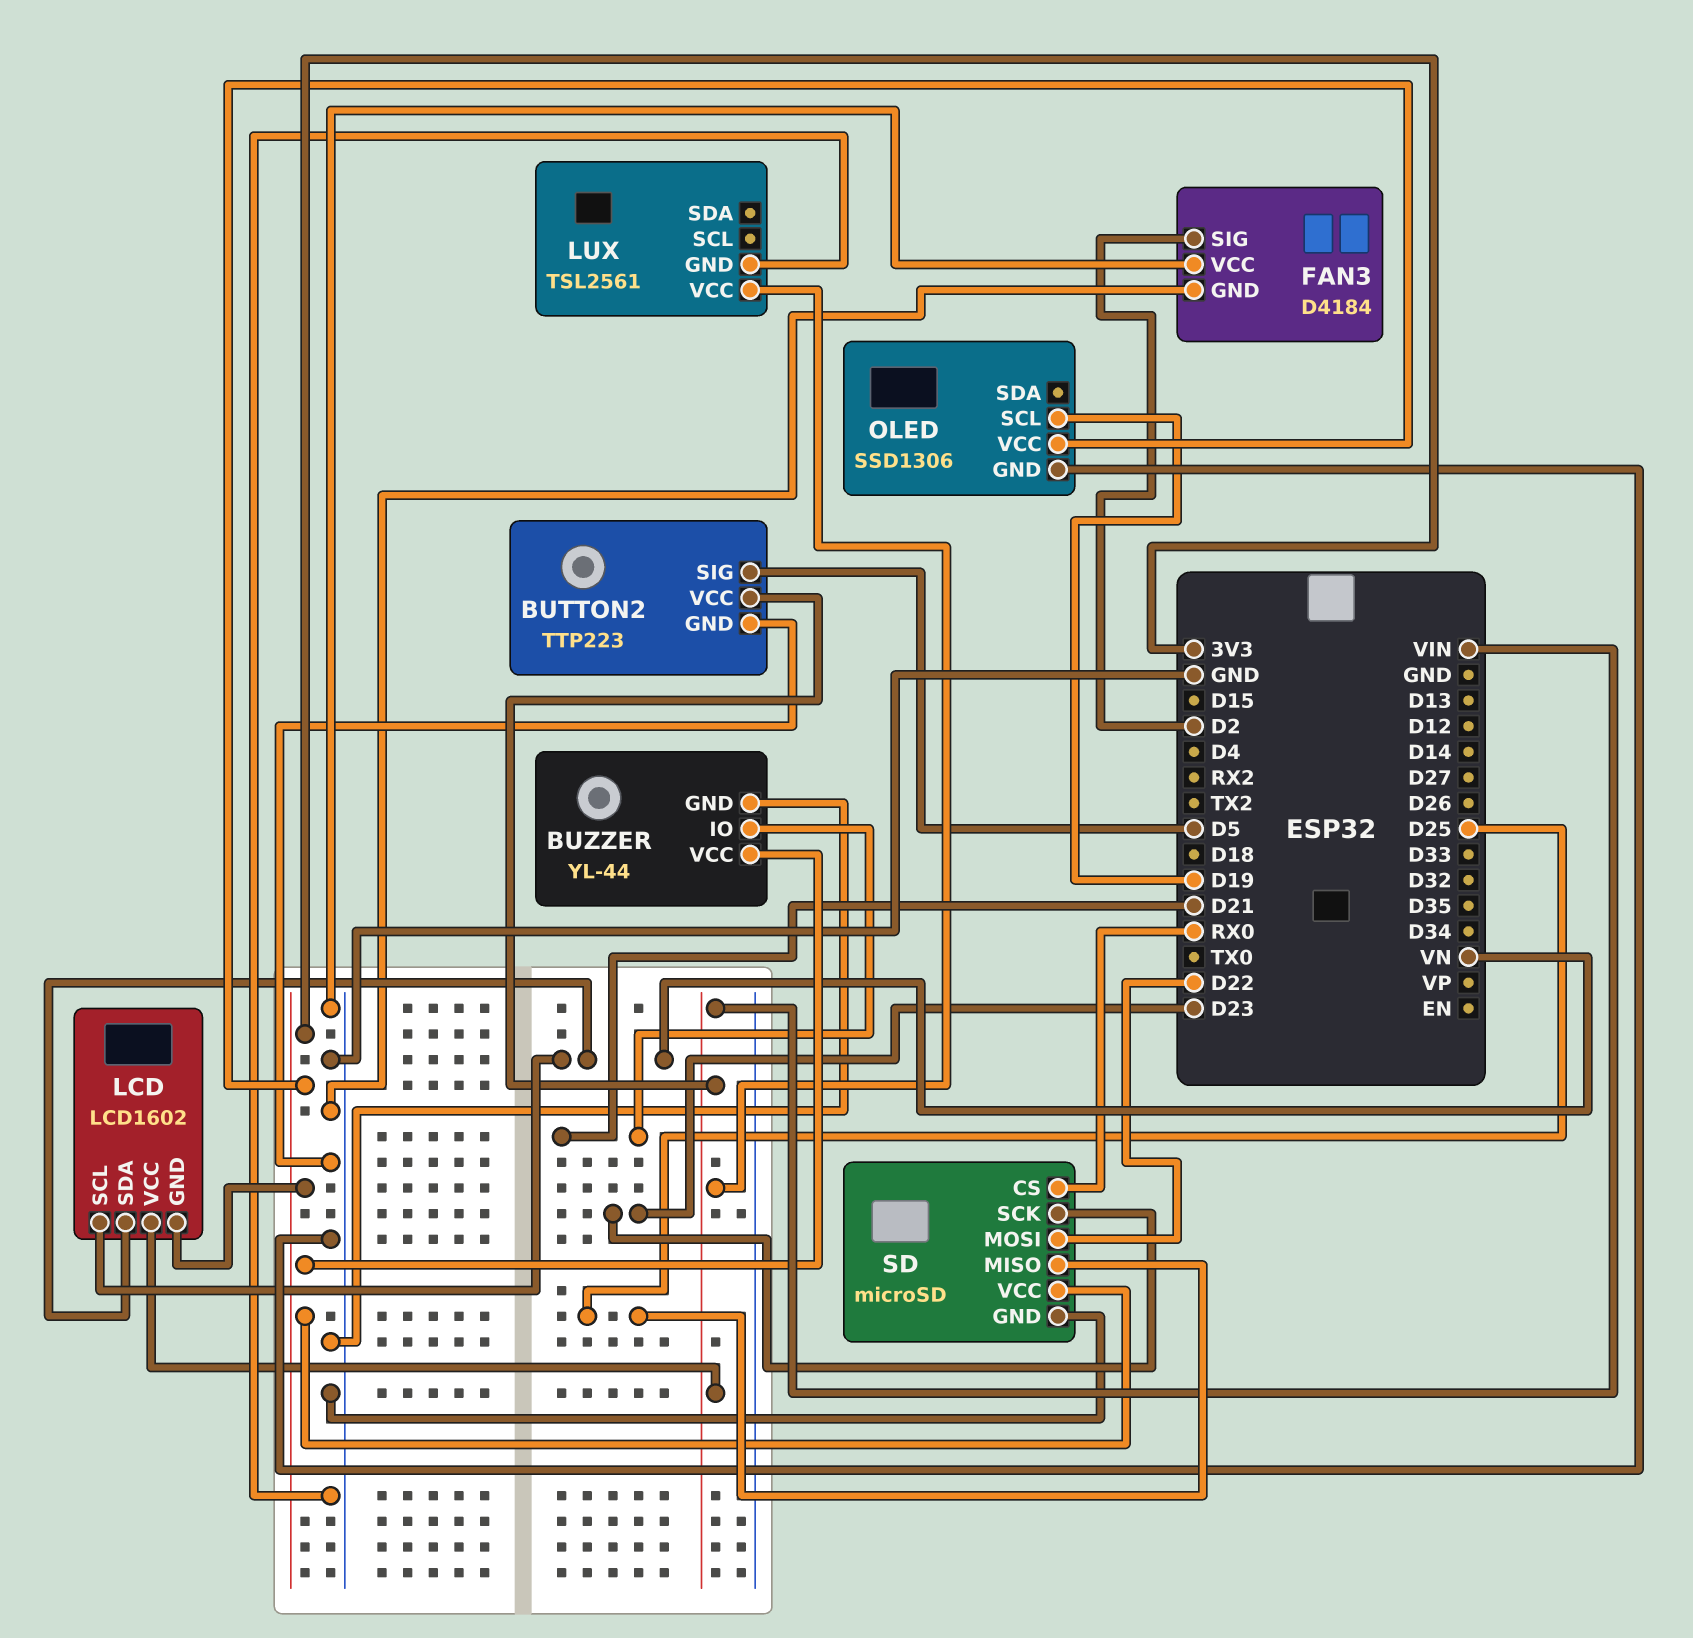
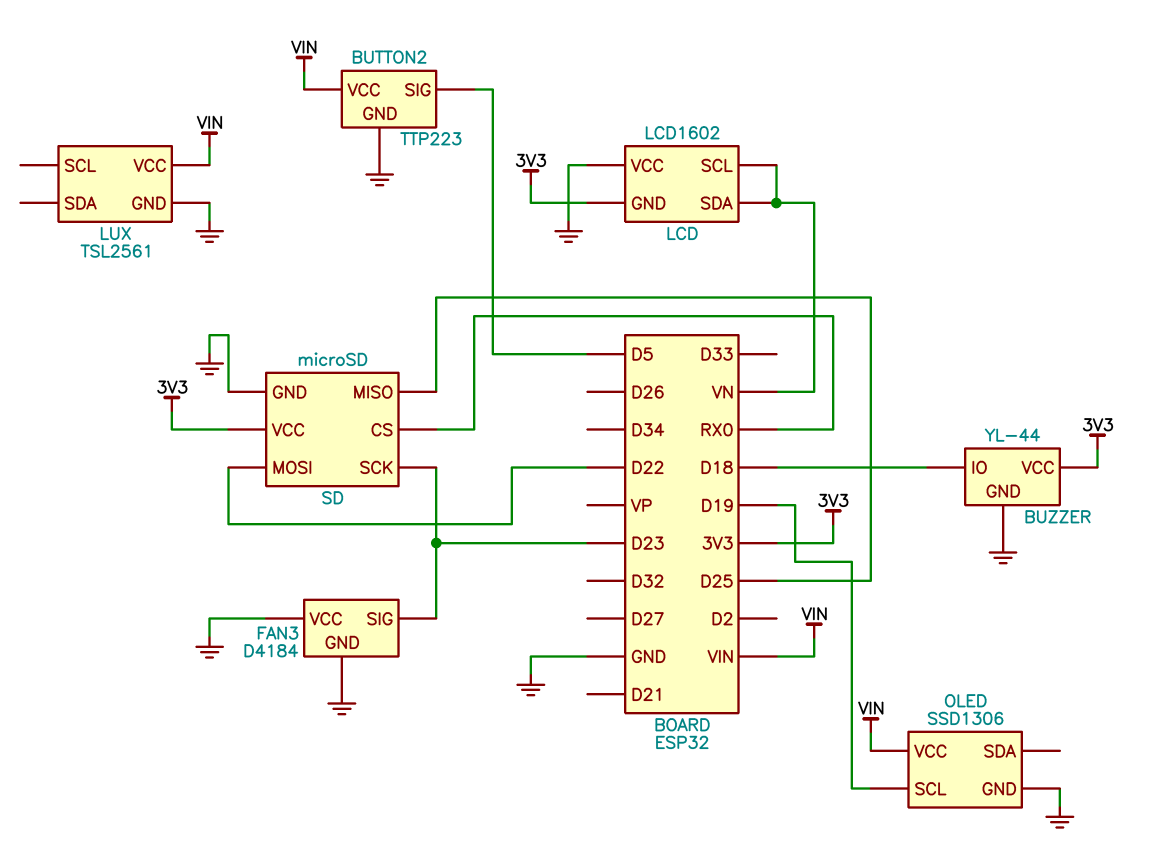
BUZZER pin IO: D21 -> D18
FAN3 pin SIG: D2 -> D23
LCD pin VCC: VIN -> GND
OLED pin VCC: 3V3 -> VIN

